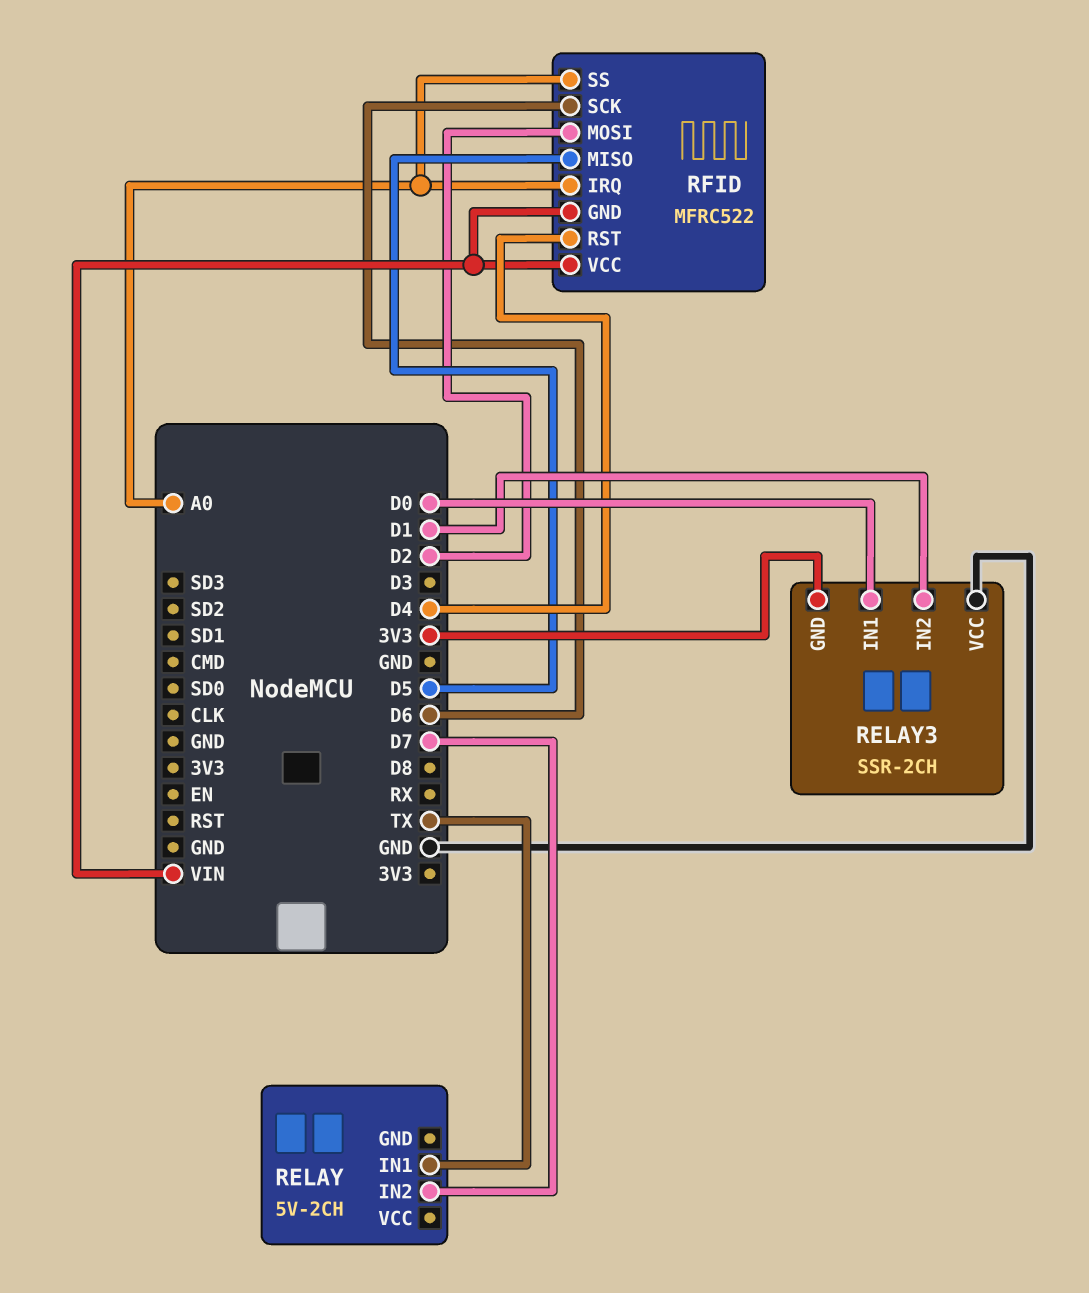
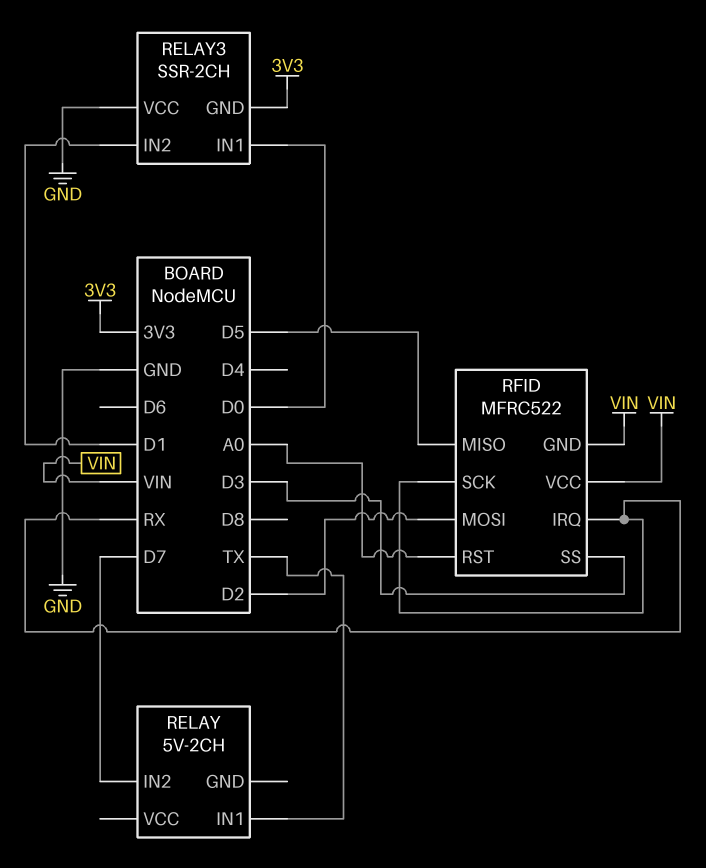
RFID pin IRQ: A0 -> RX
RFID pin RST: D4 -> A0
RFID pin SCK: D6 -> RX
RFID pin SS: A0 -> D3

